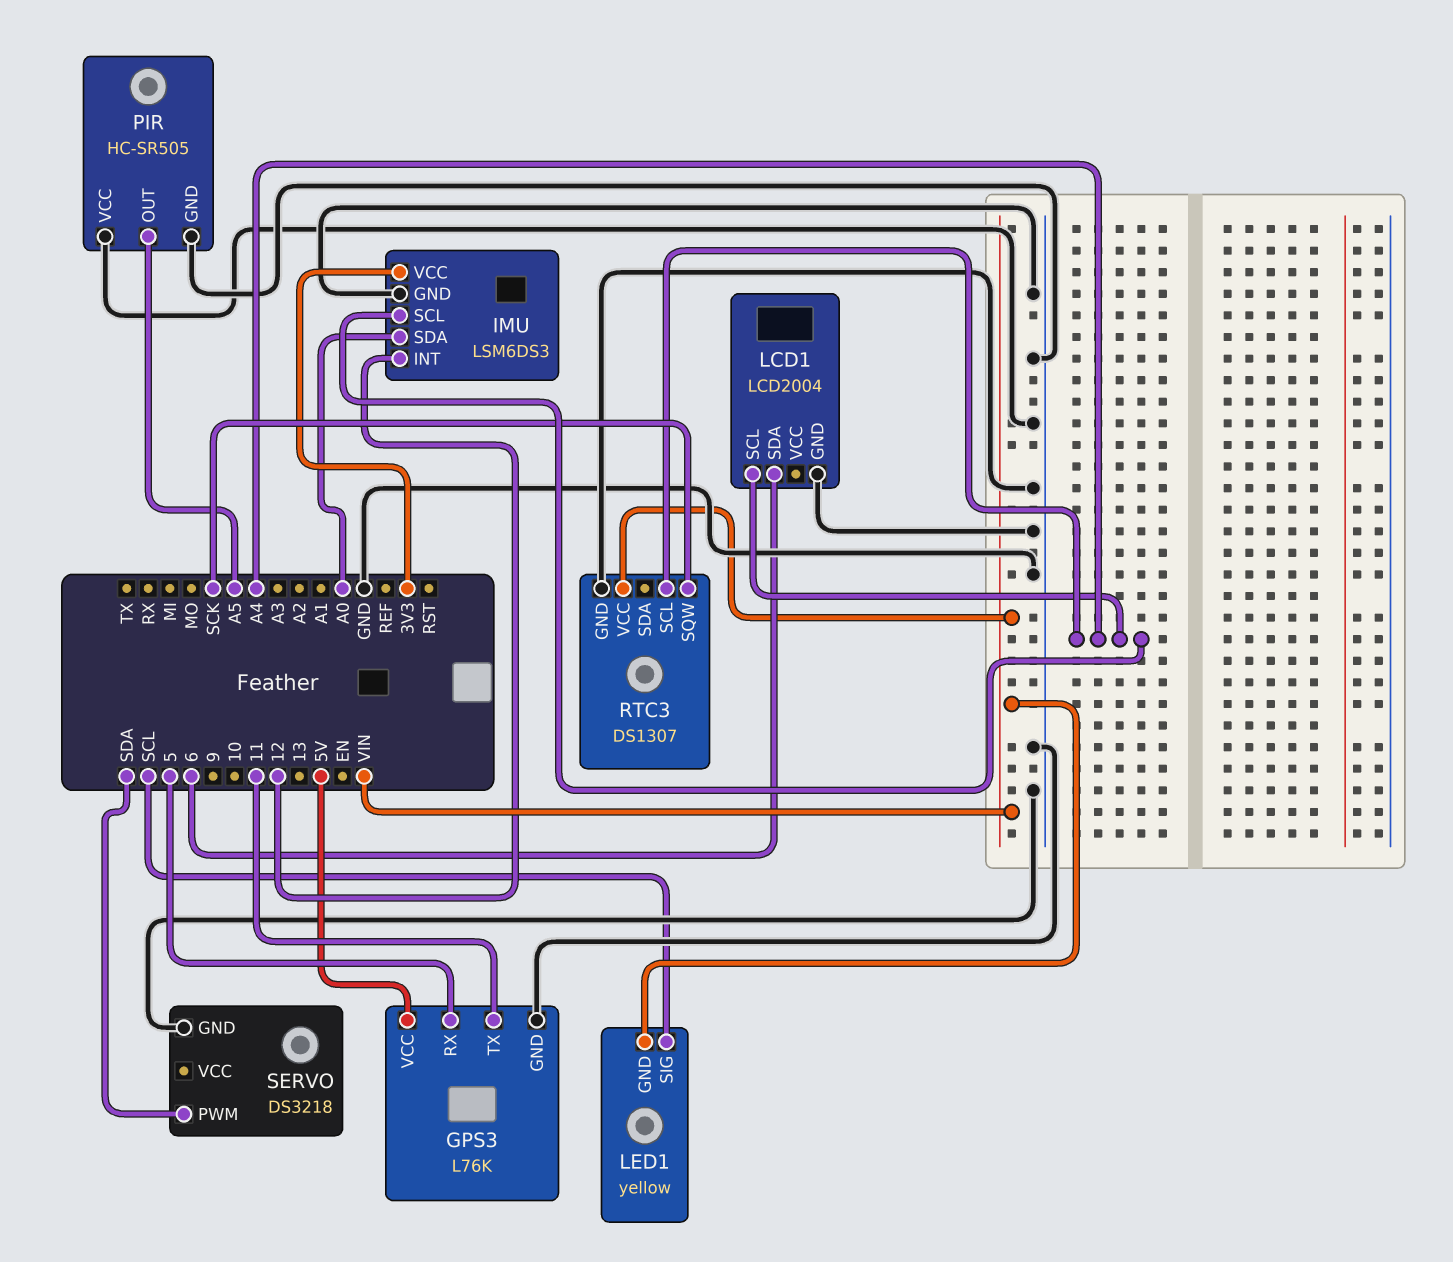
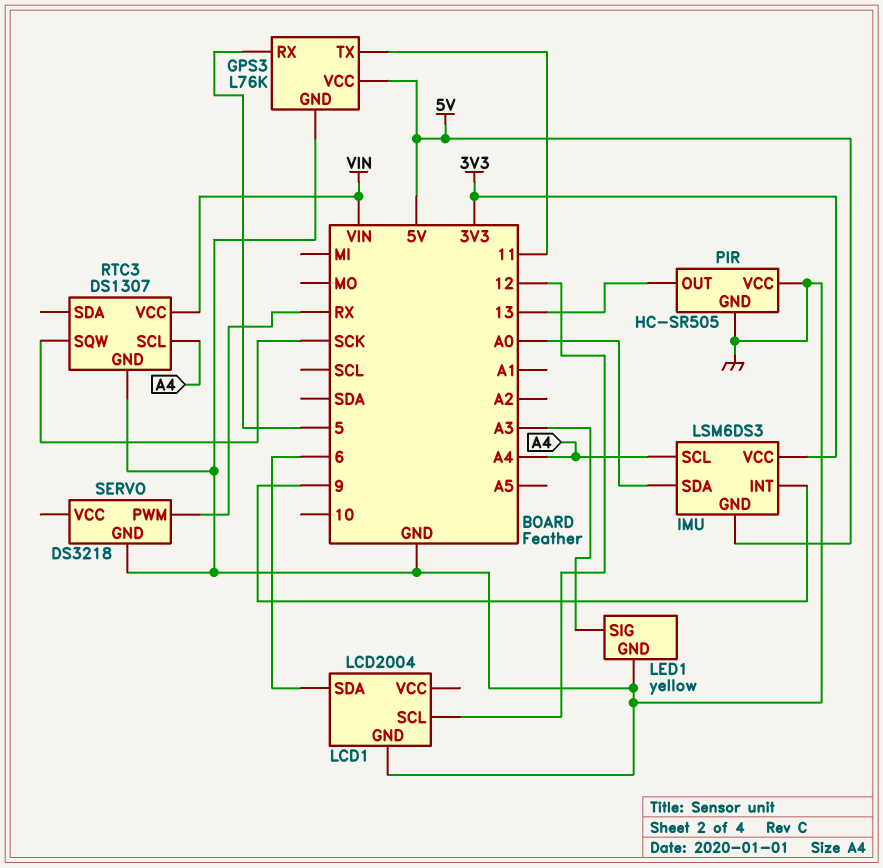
IMU pin GND: GND -> 5V
IMU pin INT: 12 -> 9
LCD1 pin SCL: A4 -> 12
LED1 pin GND: VIN -> GND
LED1 pin SIG: SCL -> A3
PIR pin OUT: A5 -> 13
SERVO pin PWM: SDA -> RX

